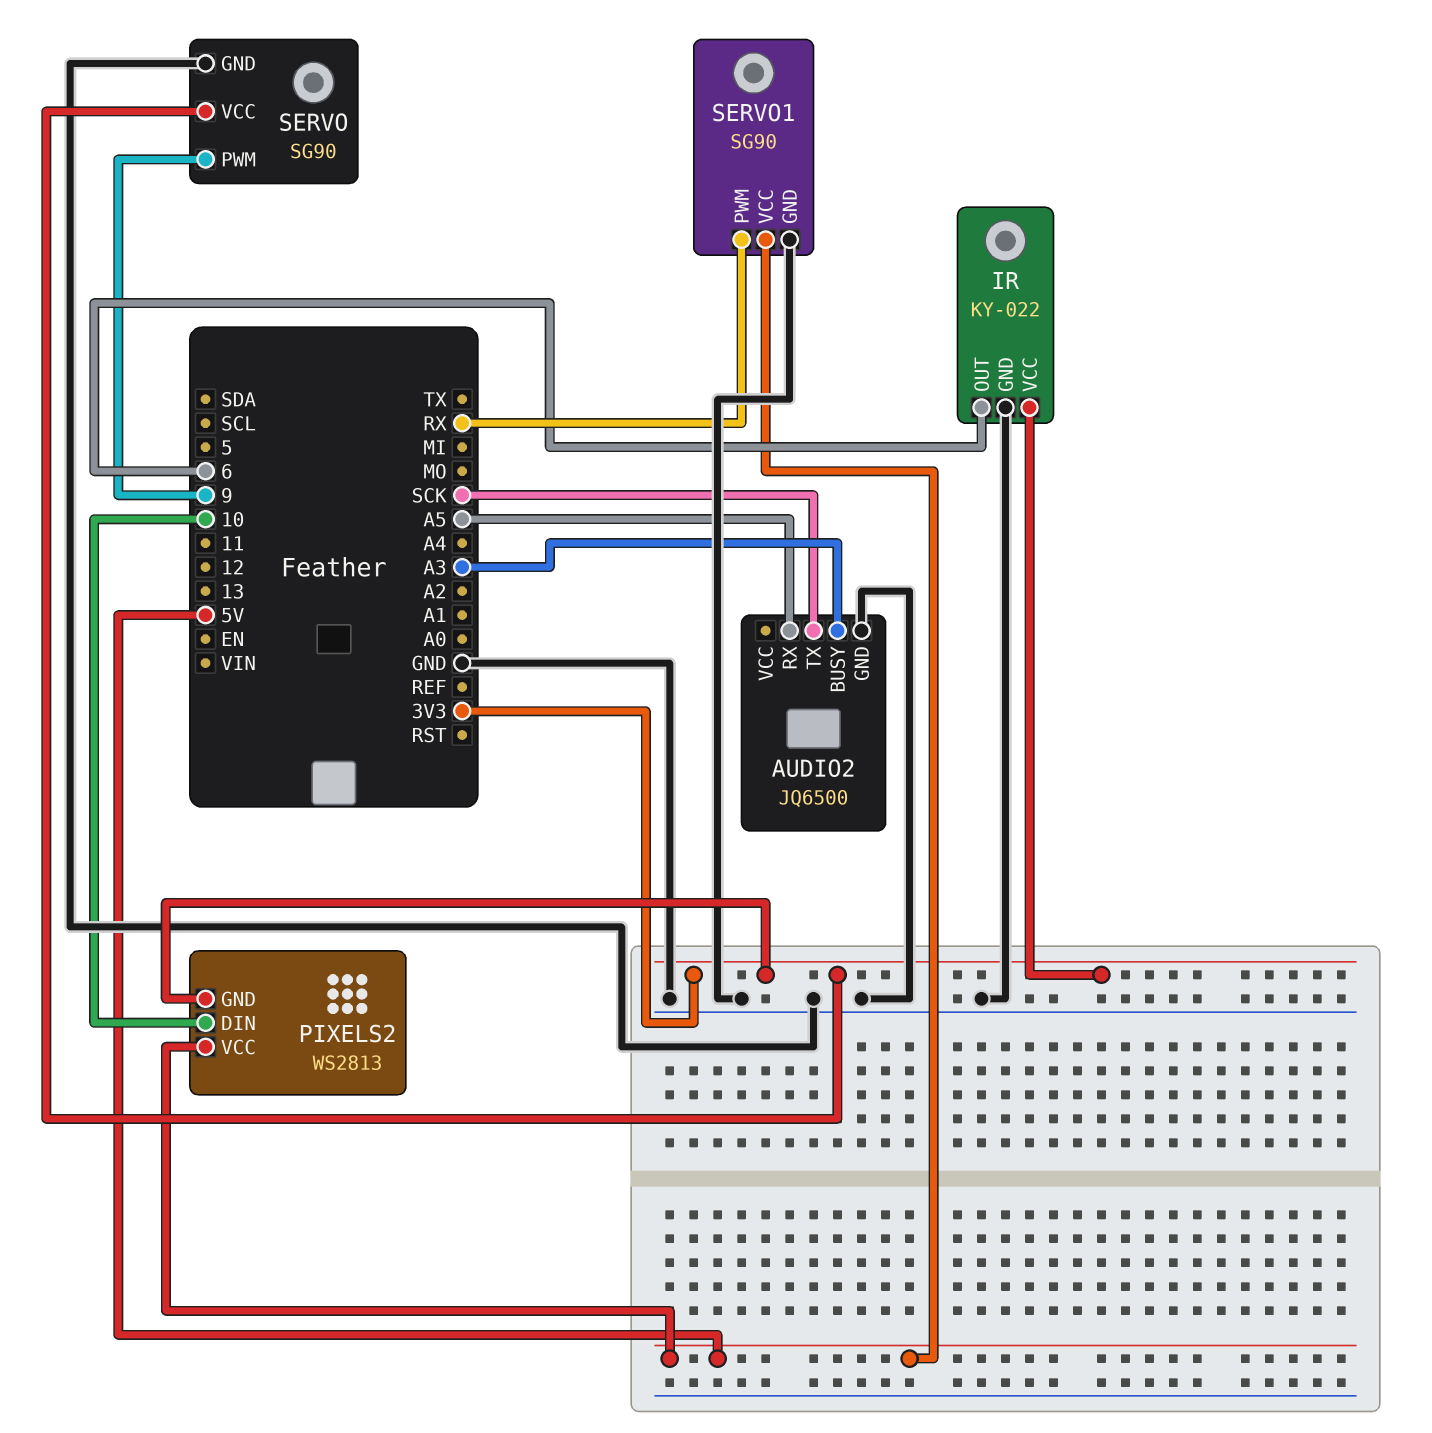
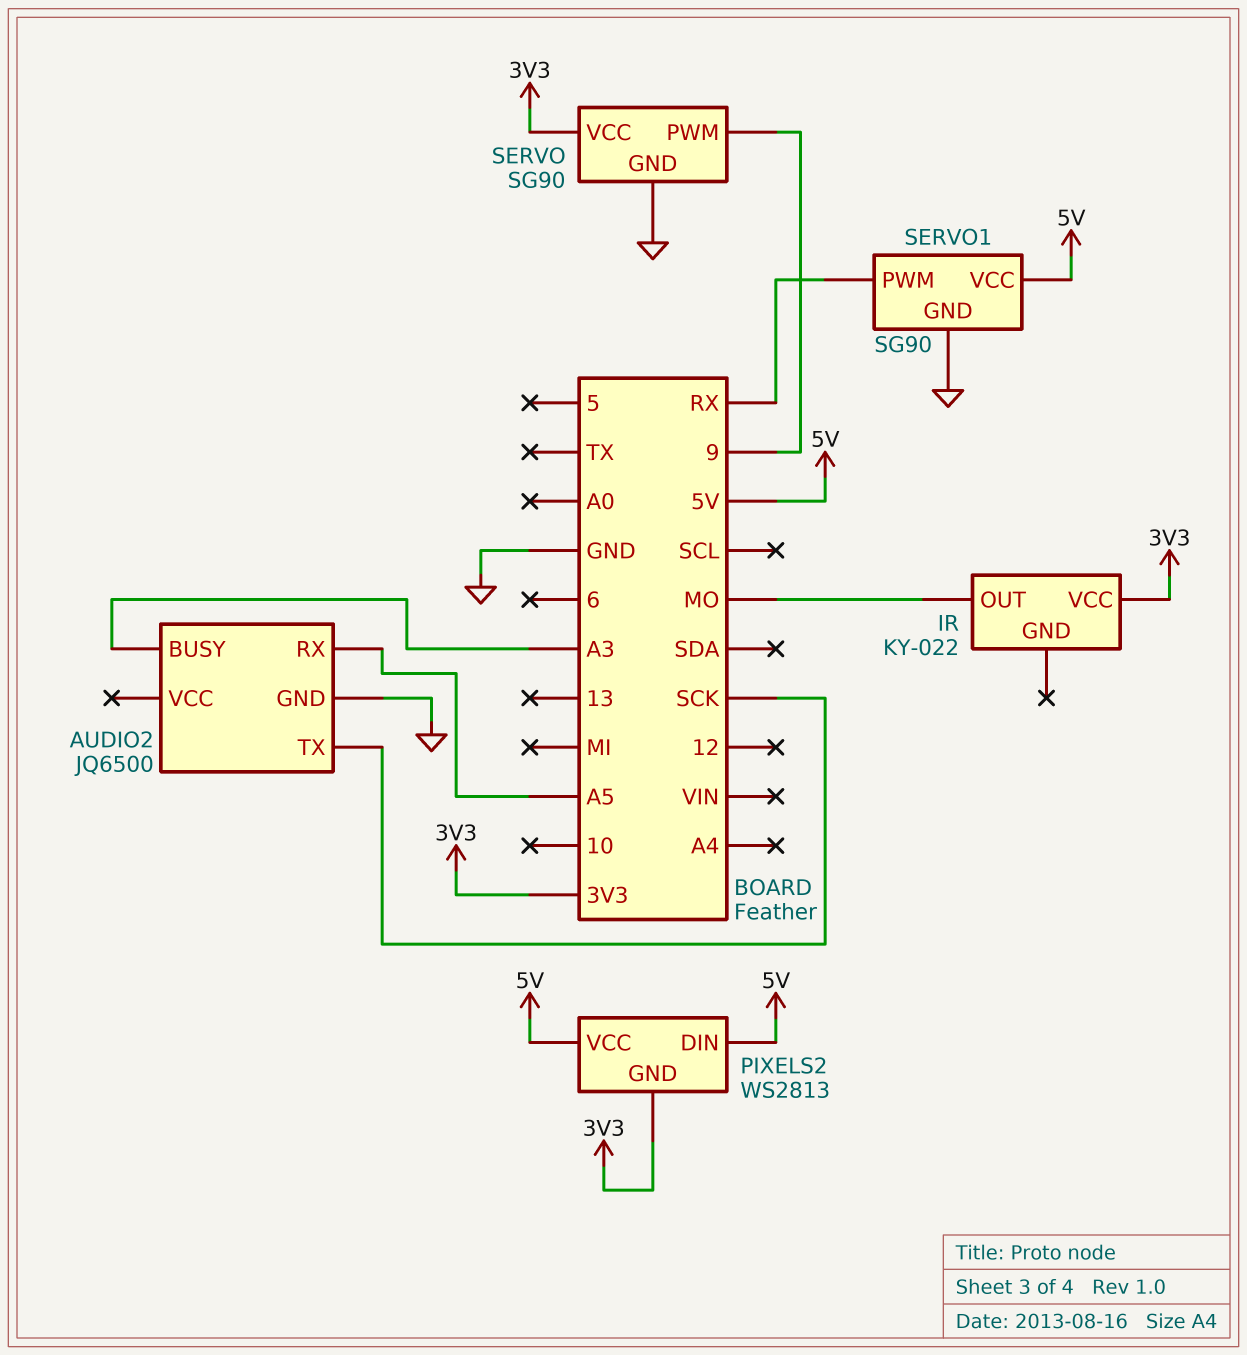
IR pin GND: GND -> none
IR pin OUT: 6 -> MO
PIXELS2 pin DIN: 10 -> 5V

